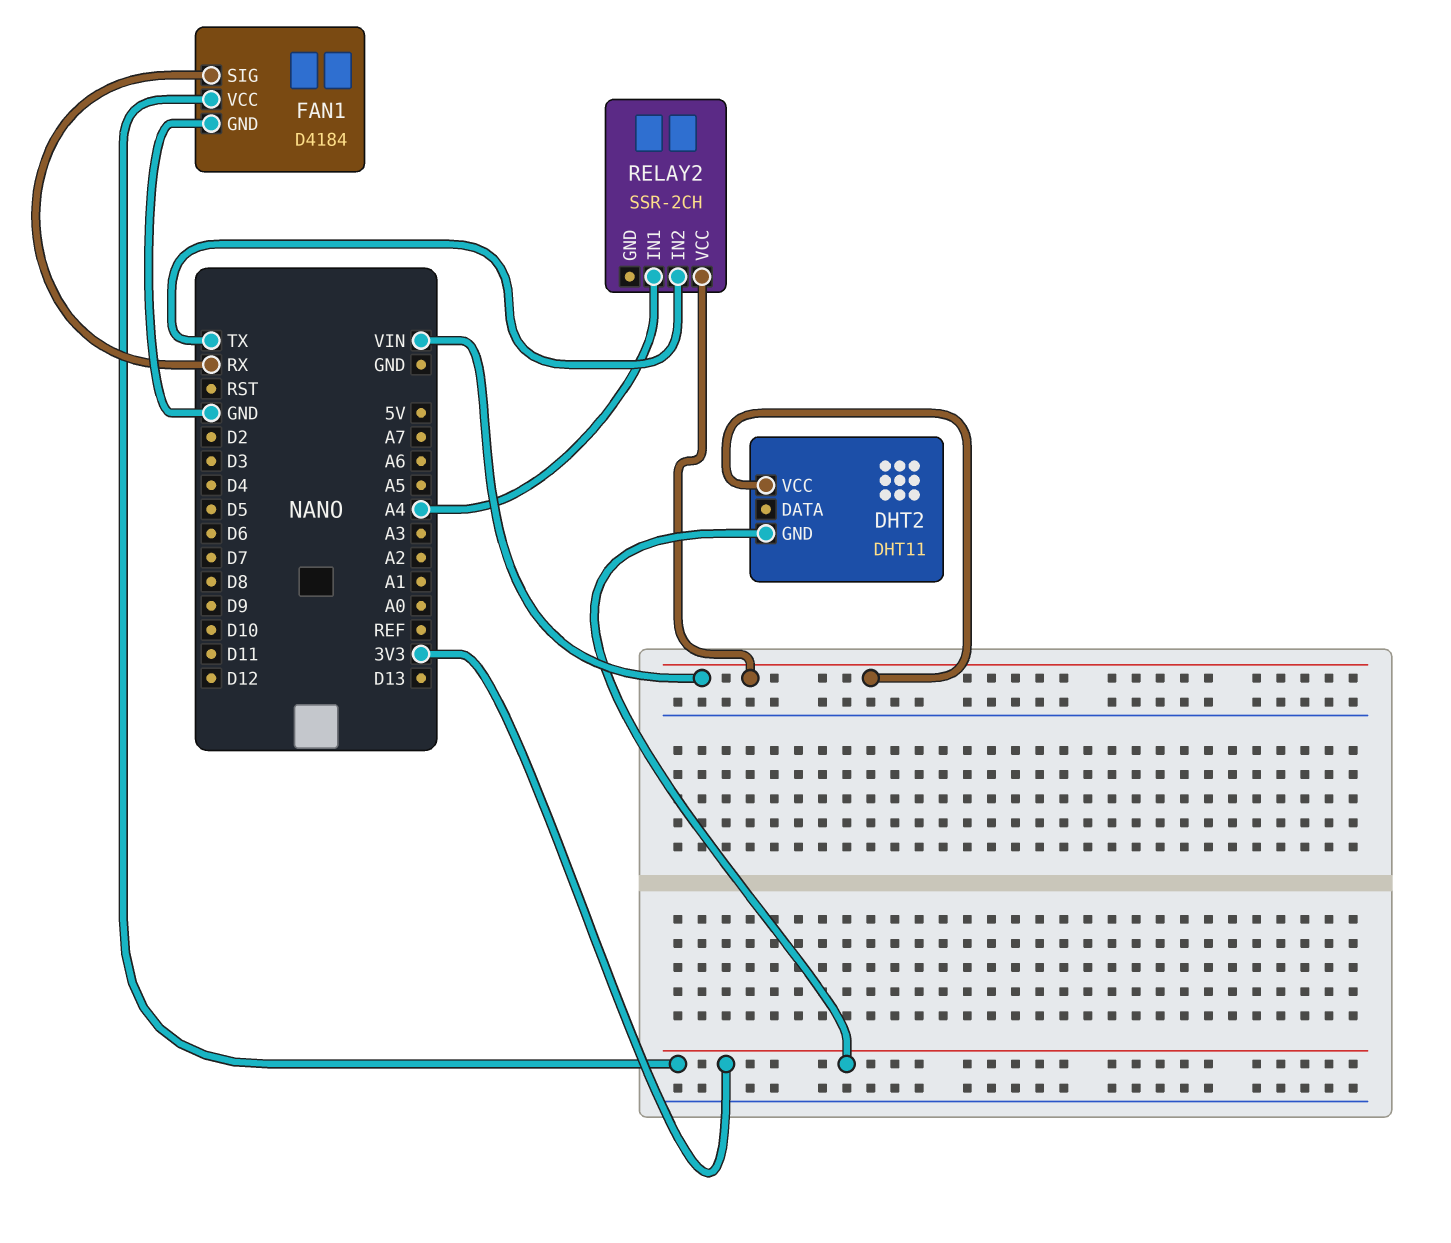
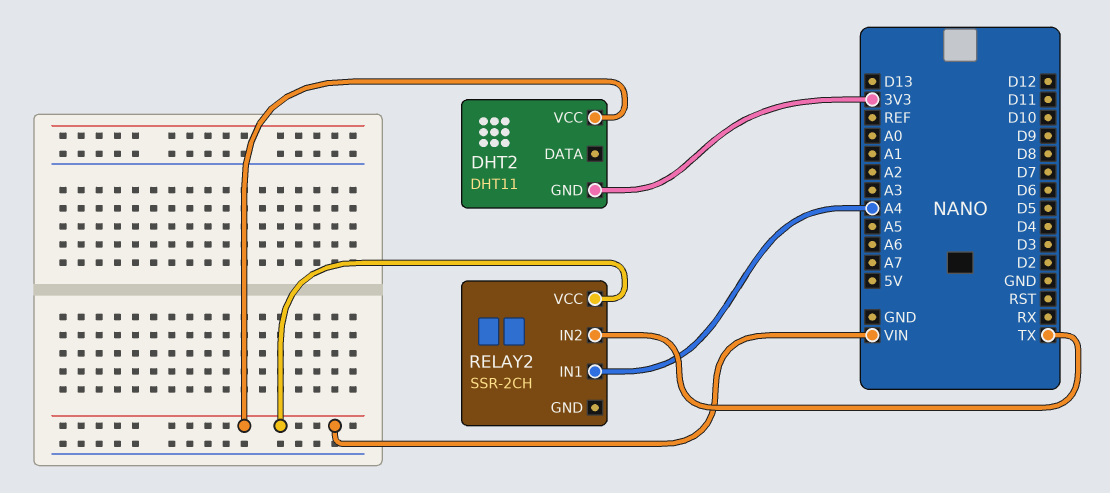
FAN1: D4184 -> none
FAN1 pin GND: GND -> none
FAN1 pin SIG: RX -> none
FAN1 pin VCC: 3V3 -> none

